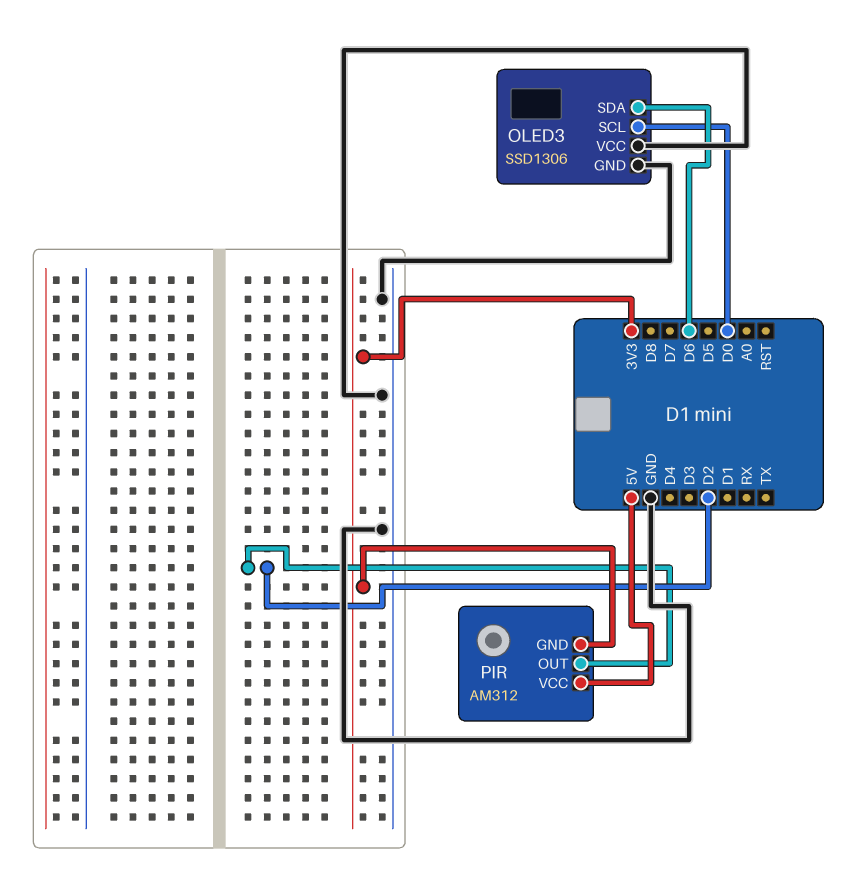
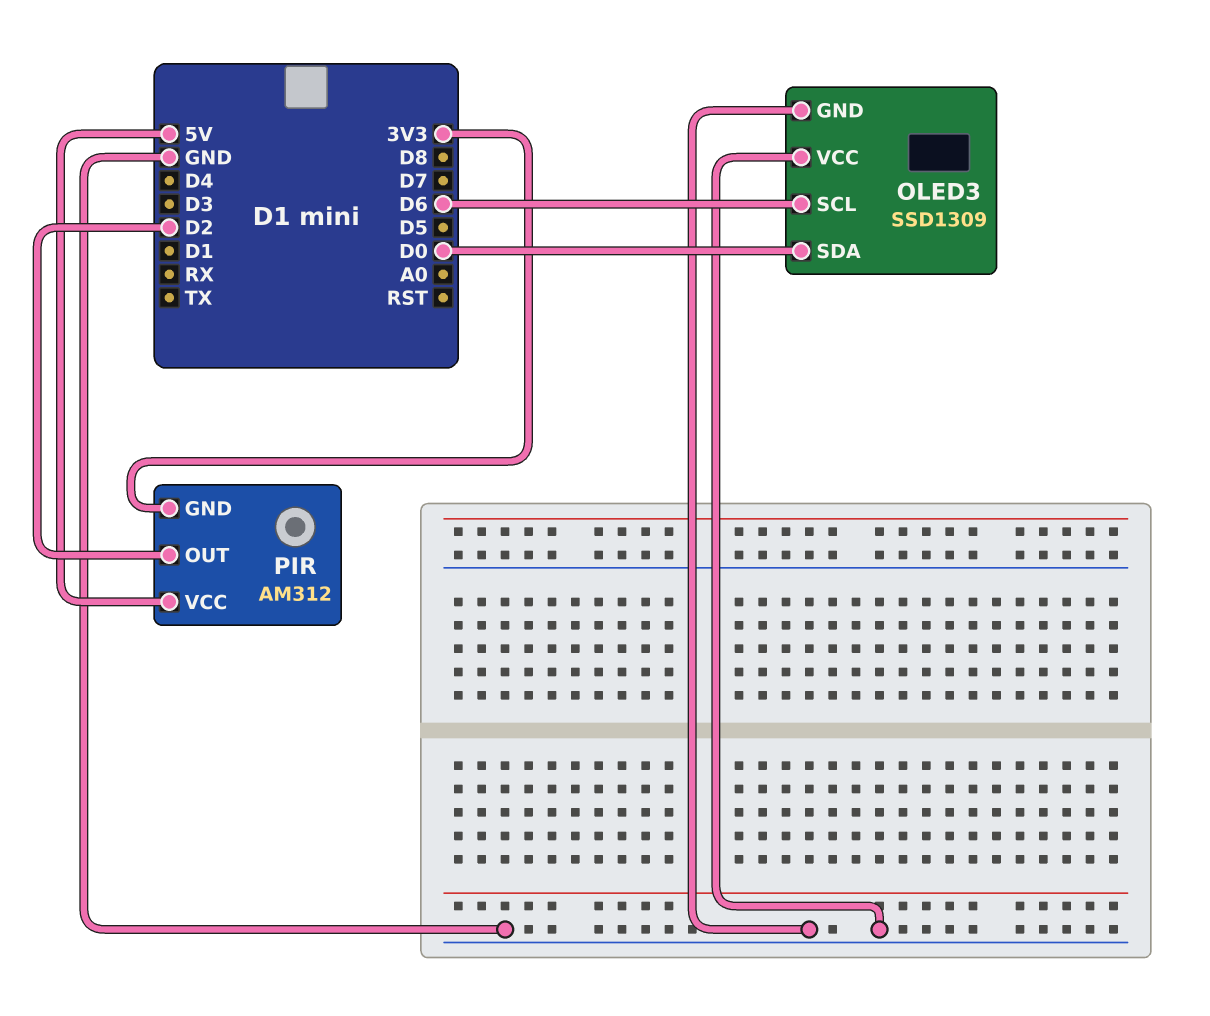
OLED3: SSD1306 -> SSD1309
OLED3 pin SCL: D0 -> D6
OLED3 pin SDA: D6 -> D0

